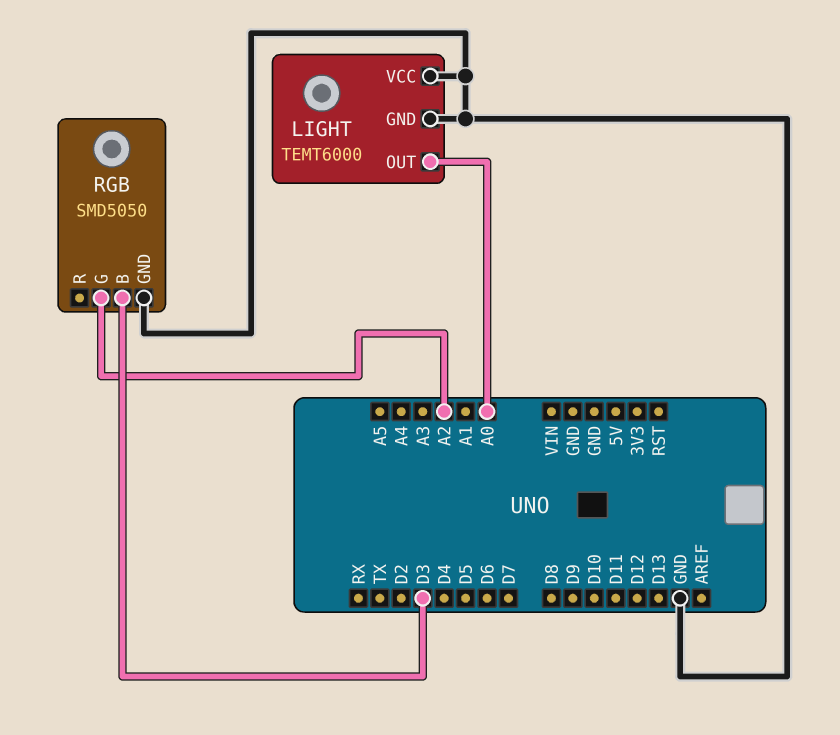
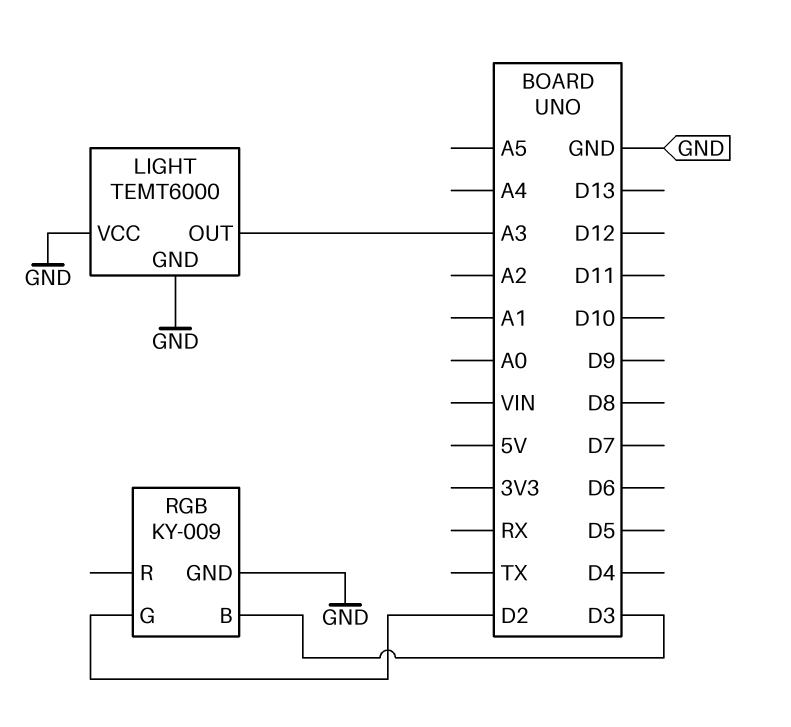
LIGHT pin OUT: A0 -> A3
RGB: SMD5050 -> KY-009
RGB pin G: A2 -> D2

